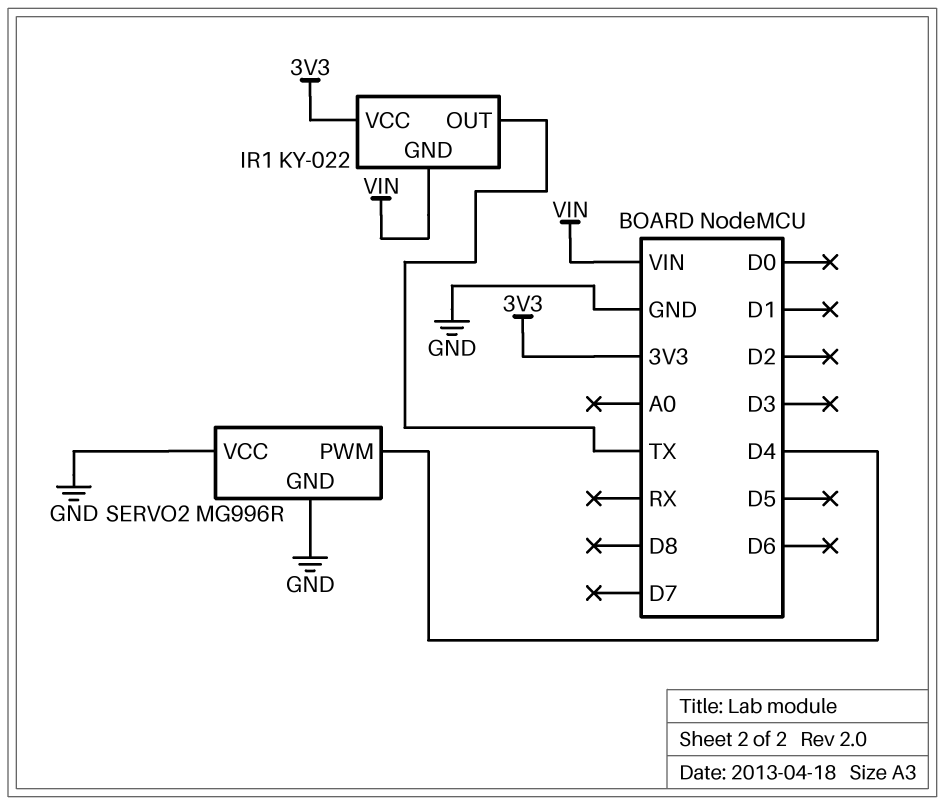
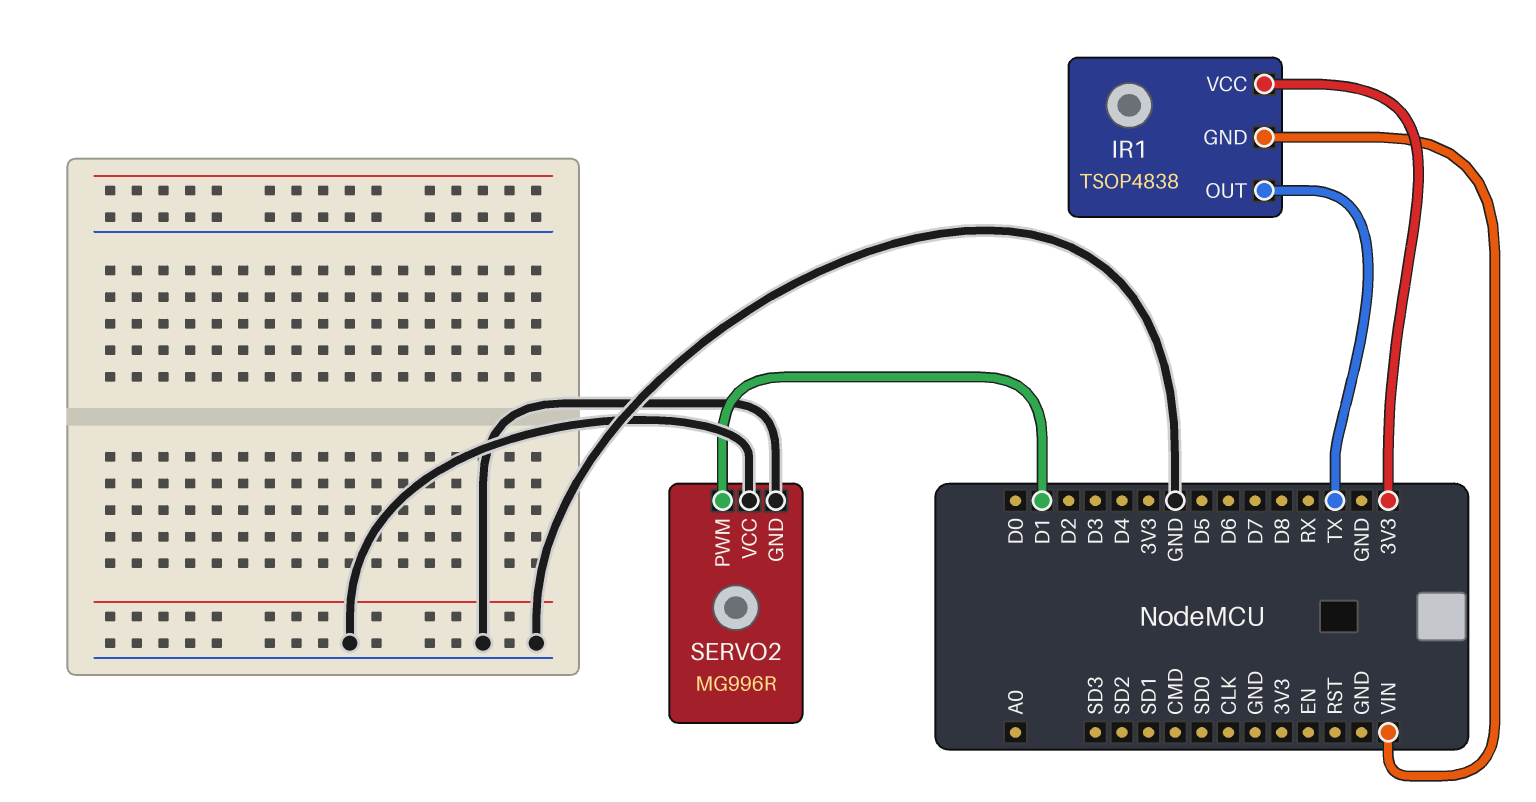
IR1: KY-022 -> TSOP4838
SERVO2 pin PWM: D4 -> D1

